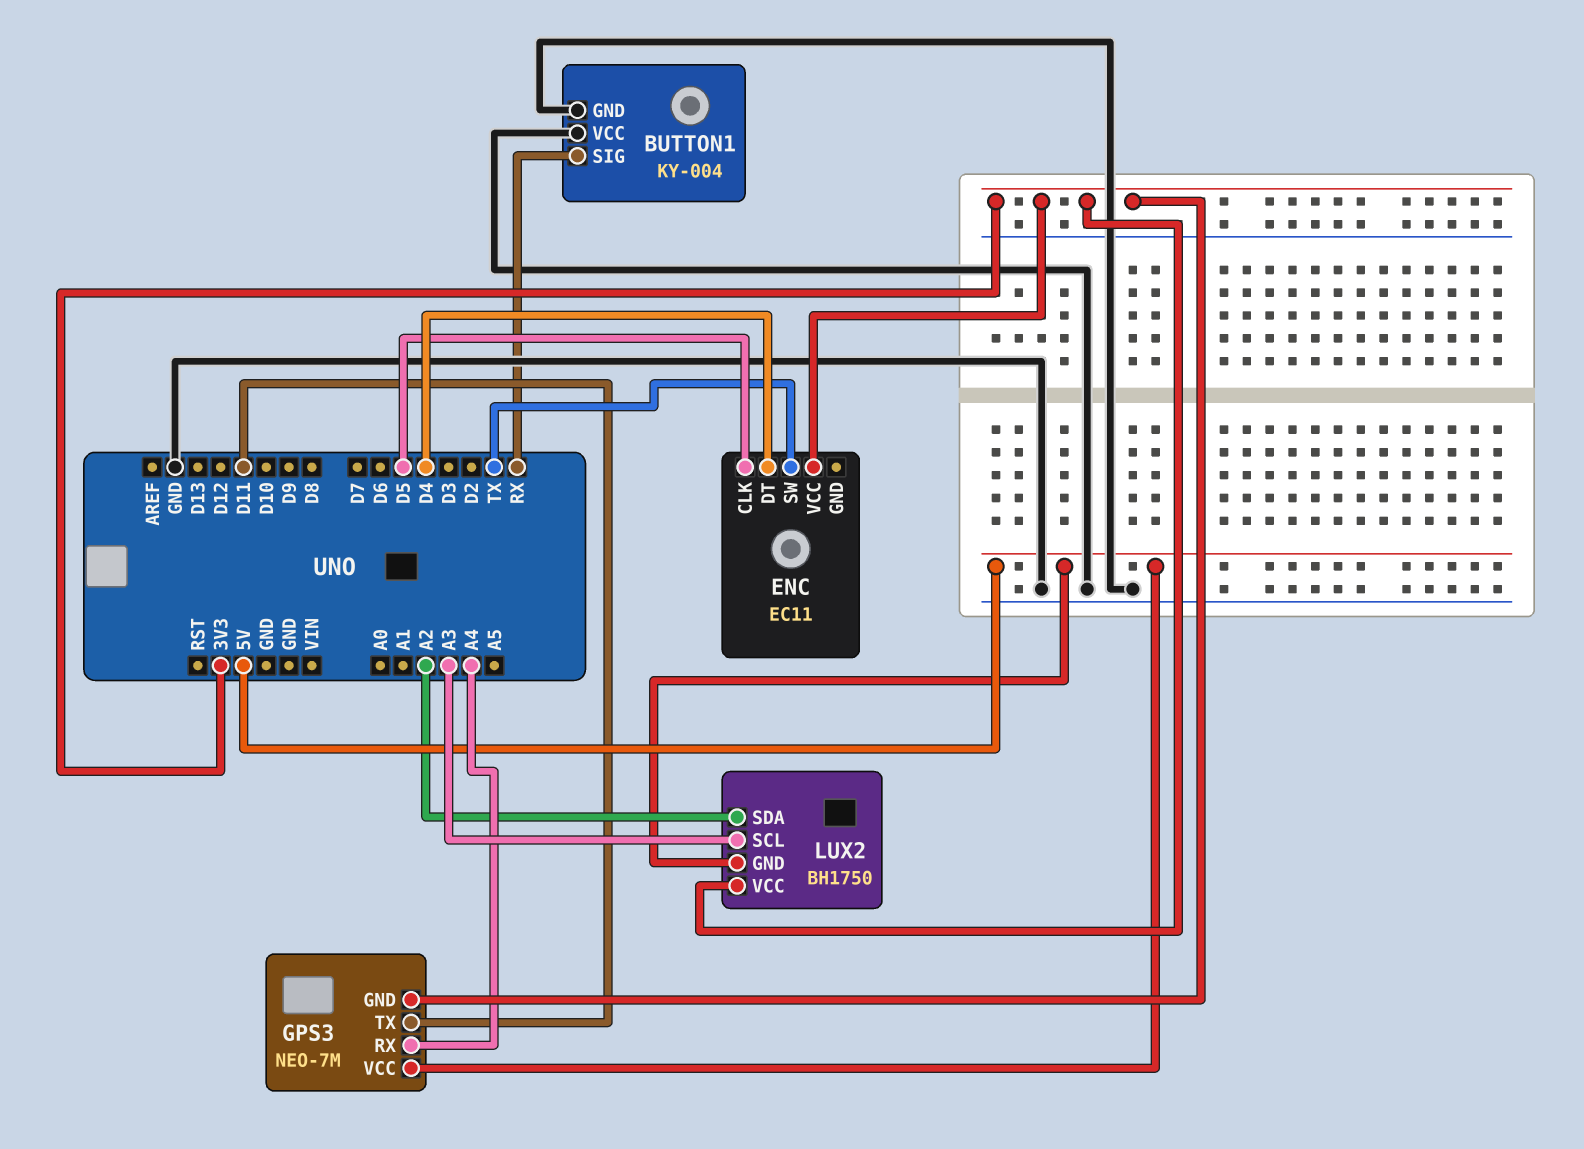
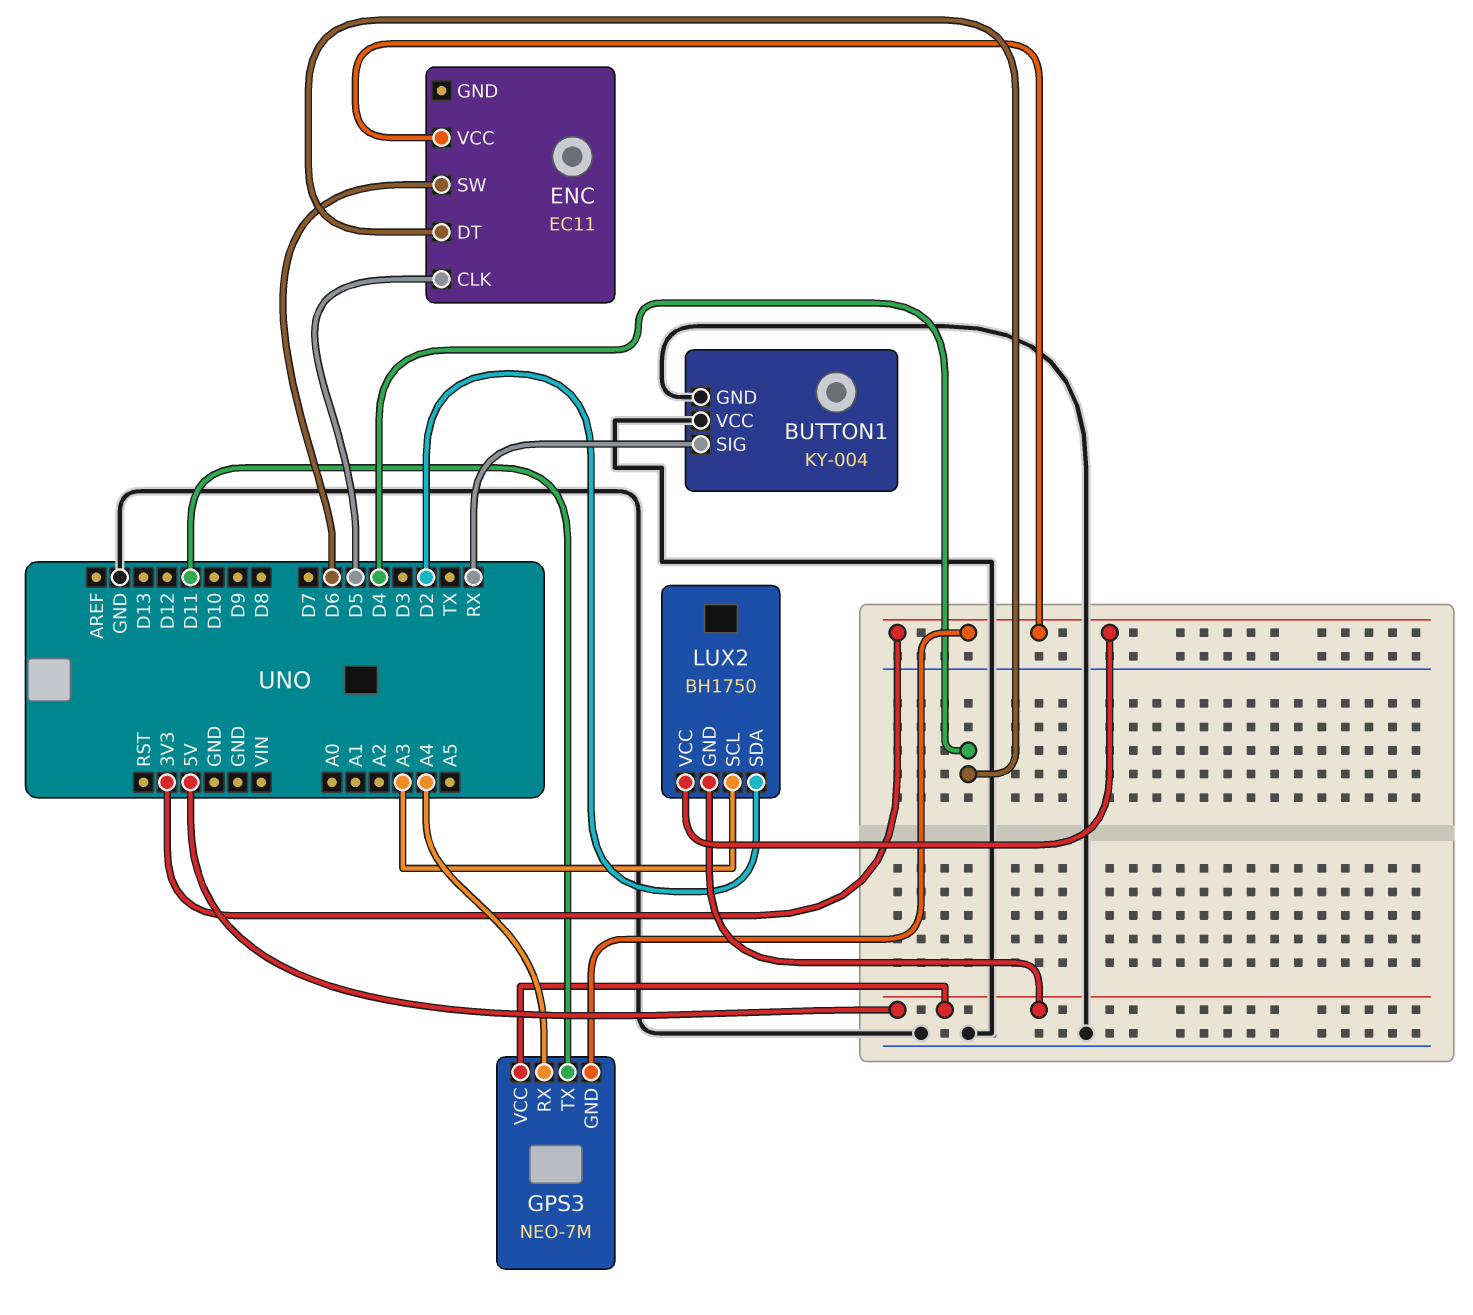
ENC pin SW: TX -> D6
LUX2 pin SDA: A2 -> D2

